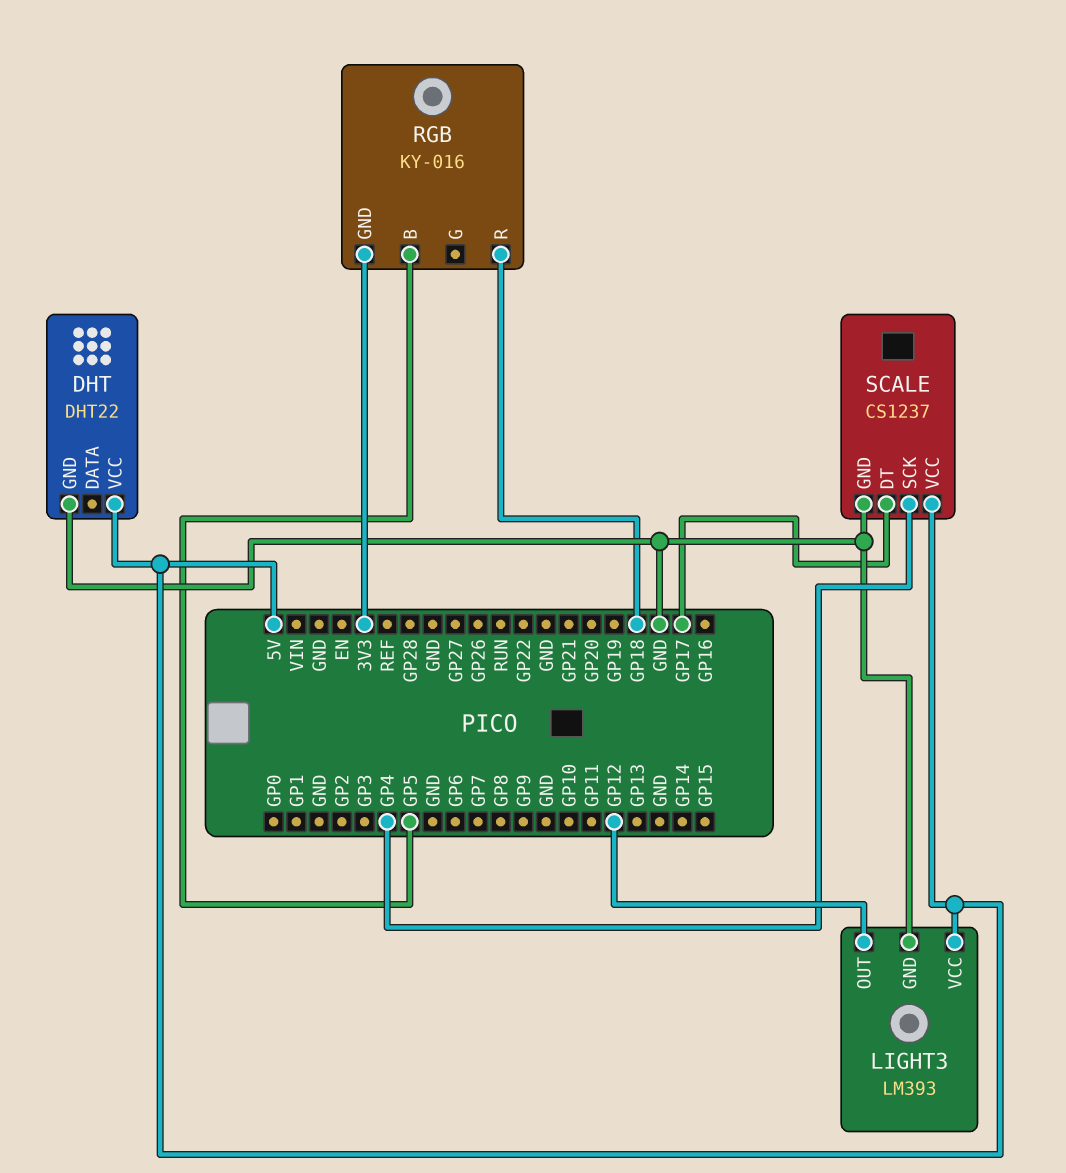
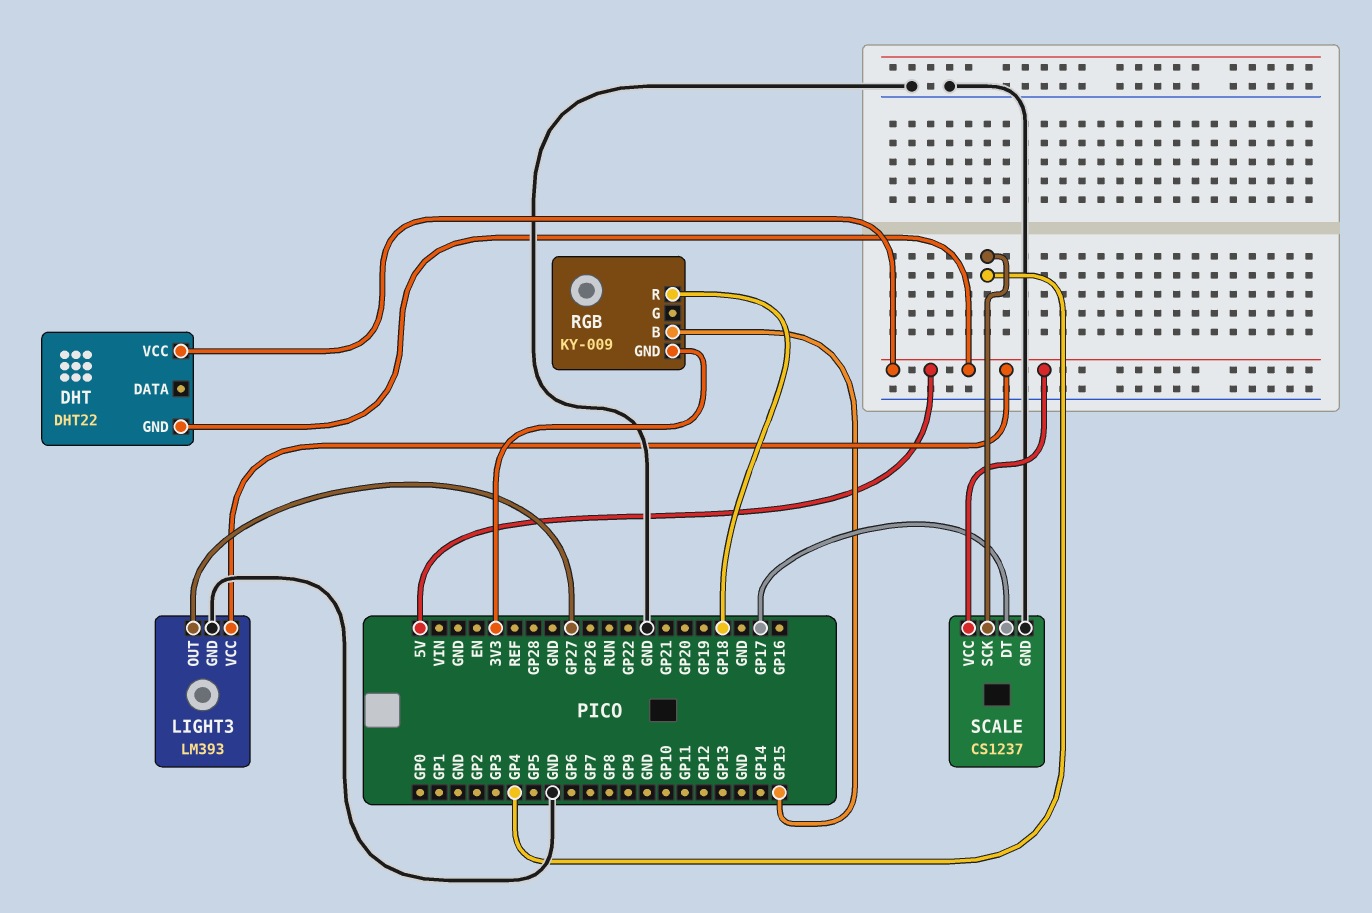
DHT pin GND: GND -> 5V
LIGHT3 pin OUT: GP12 -> GP27
RGB: KY-016 -> KY-009
RGB pin B: GP5 -> GP15

